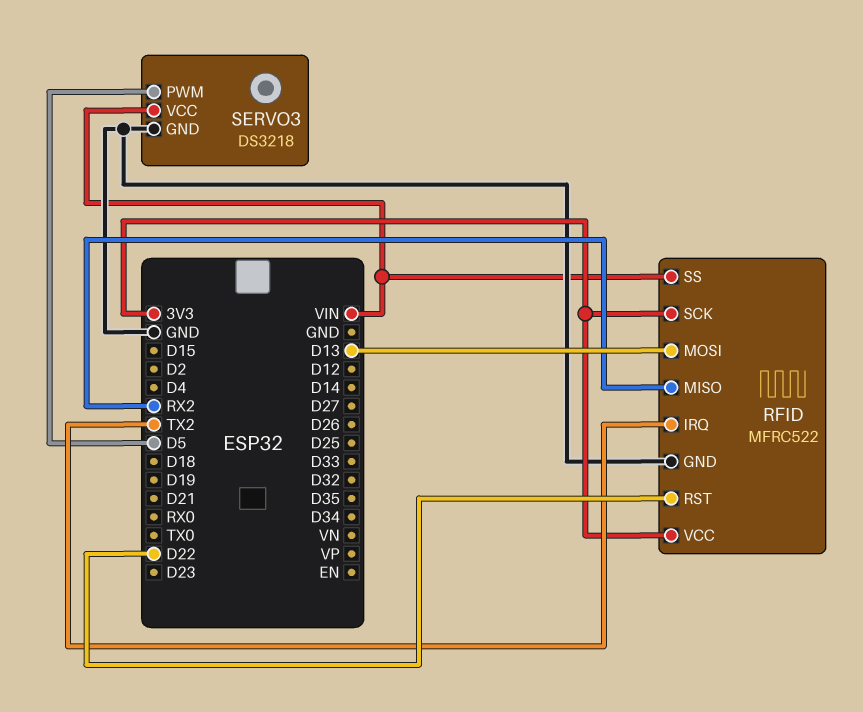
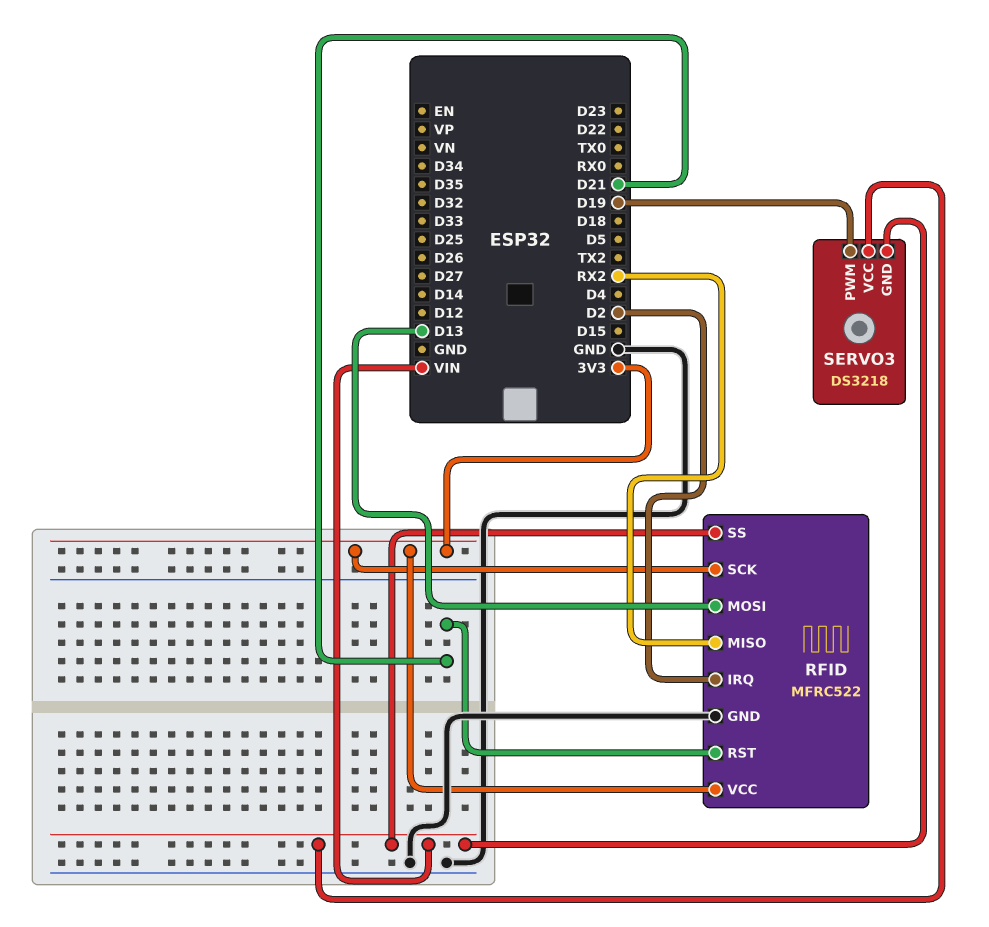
RFID pin IRQ: TX2 -> D2
RFID pin RST: D22 -> D21
SERVO3 pin GND: GND -> VIN
SERVO3 pin PWM: D5 -> D19

